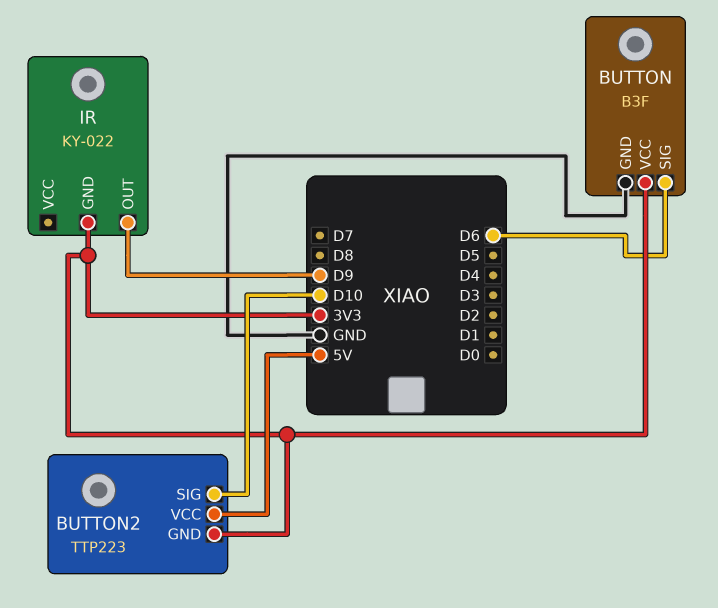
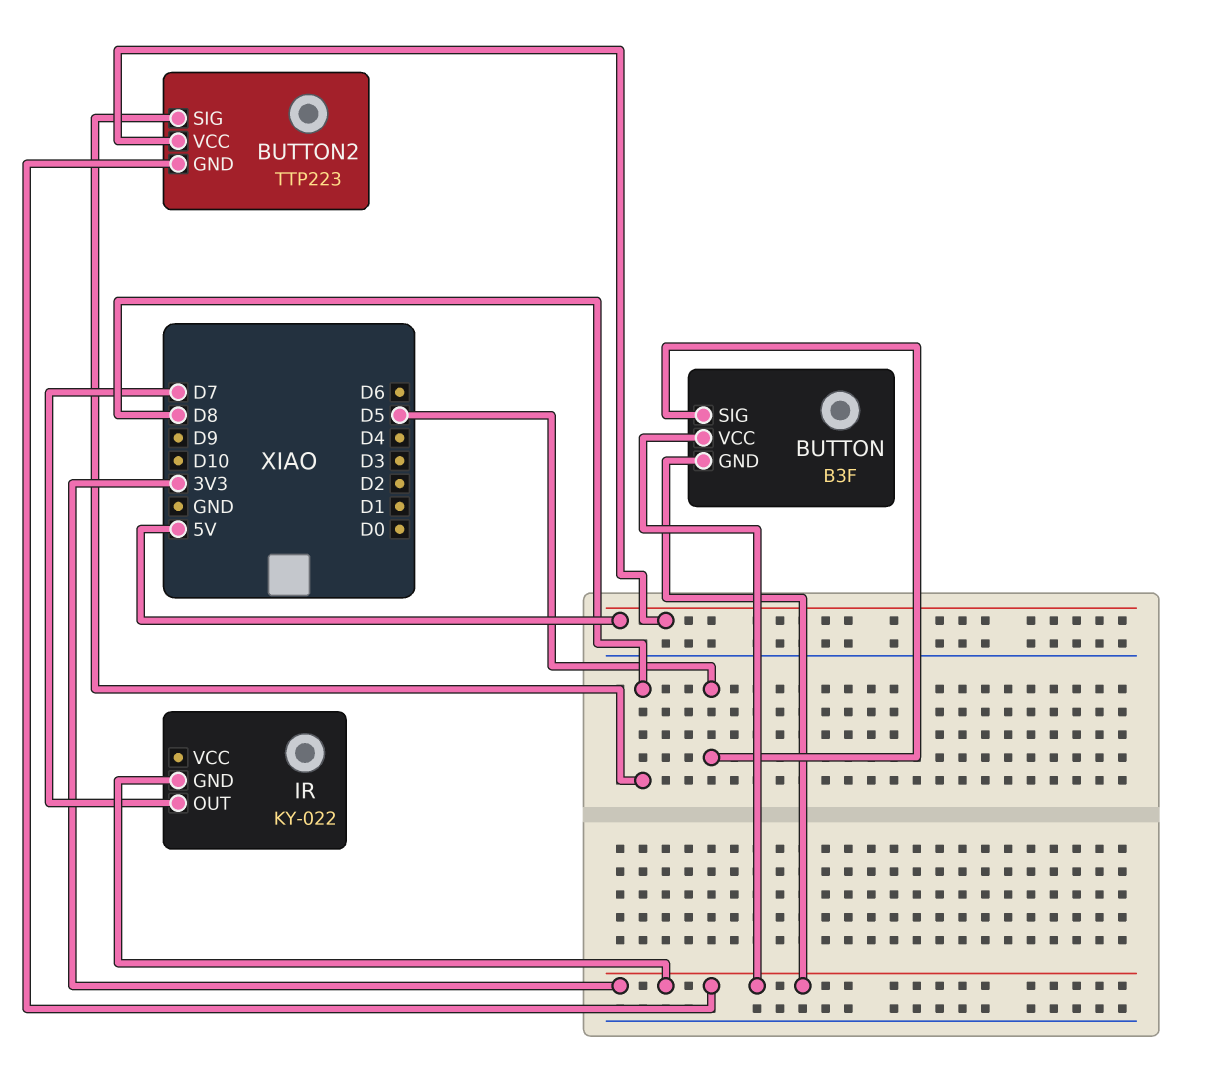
BUTTON pin GND: GND -> 3V3
BUTTON pin SIG: D6 -> D5
BUTTON2 pin SIG: D10 -> D8
IR pin OUT: D9 -> D7

